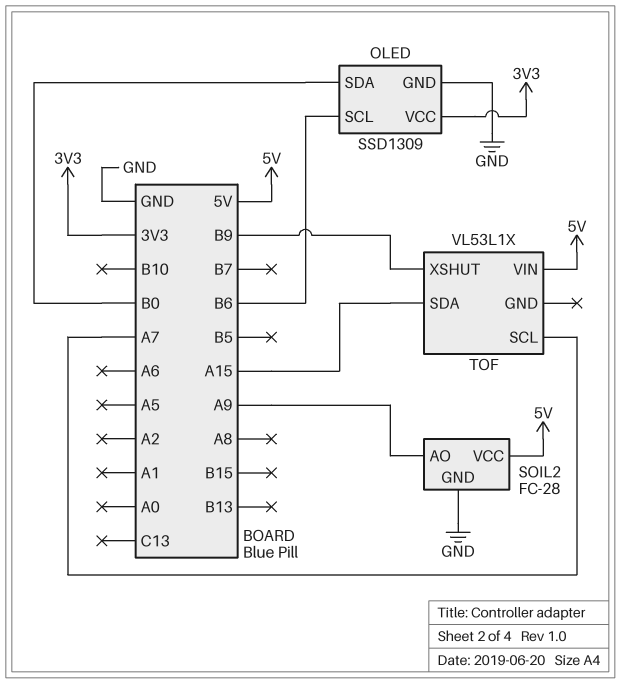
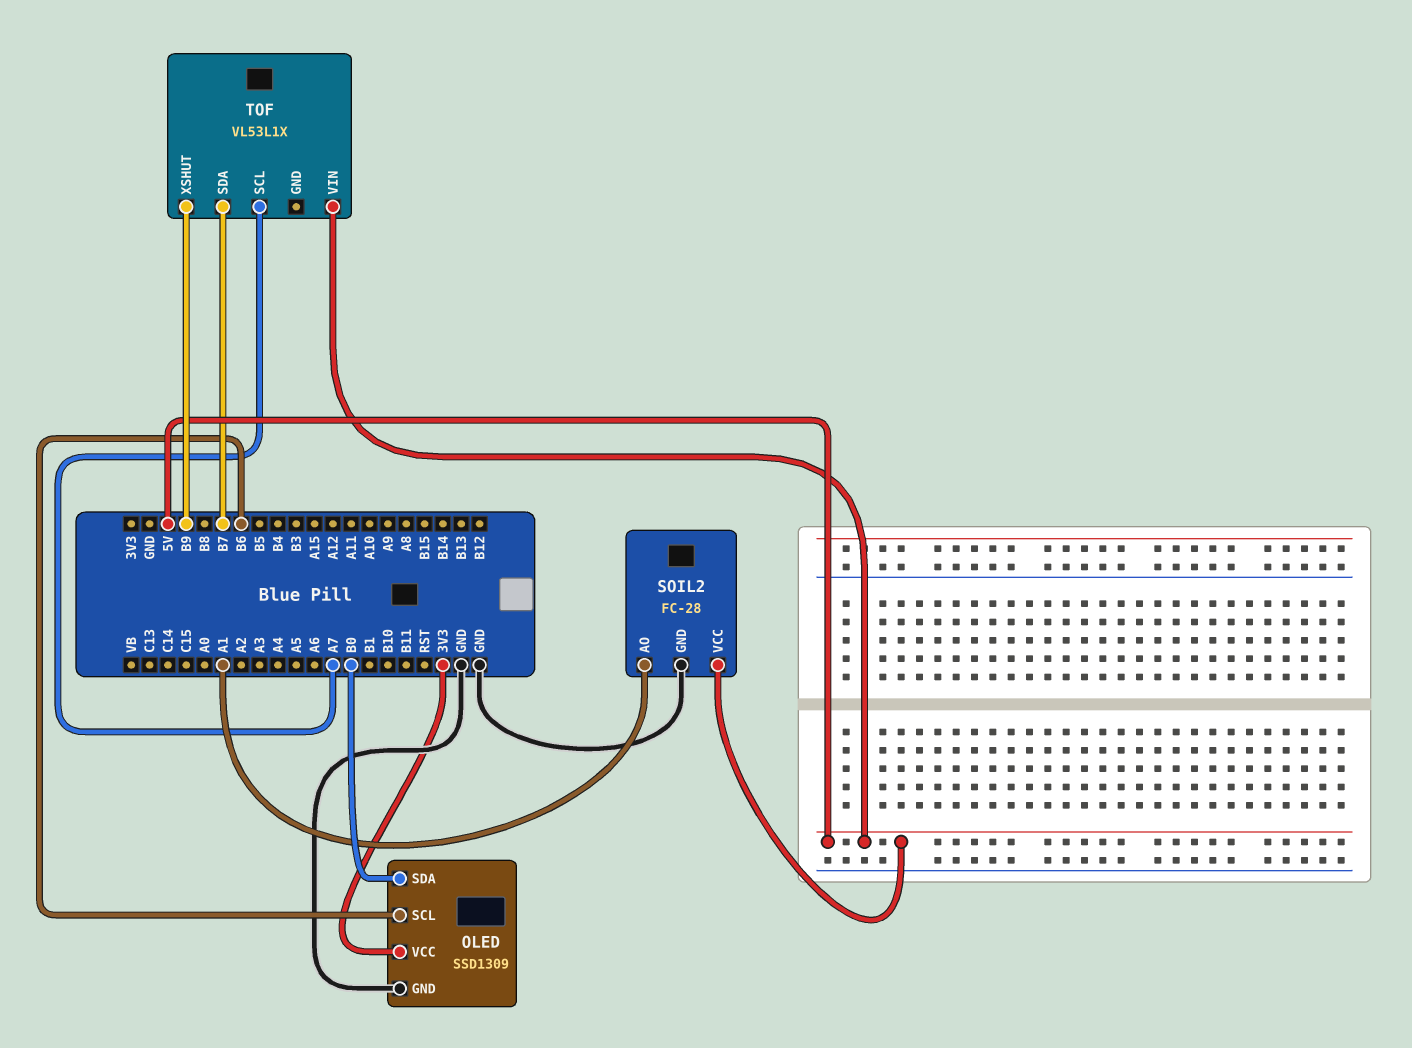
SOIL2 pin AO: A9 -> A1
TOF pin SDA: A15 -> B7

